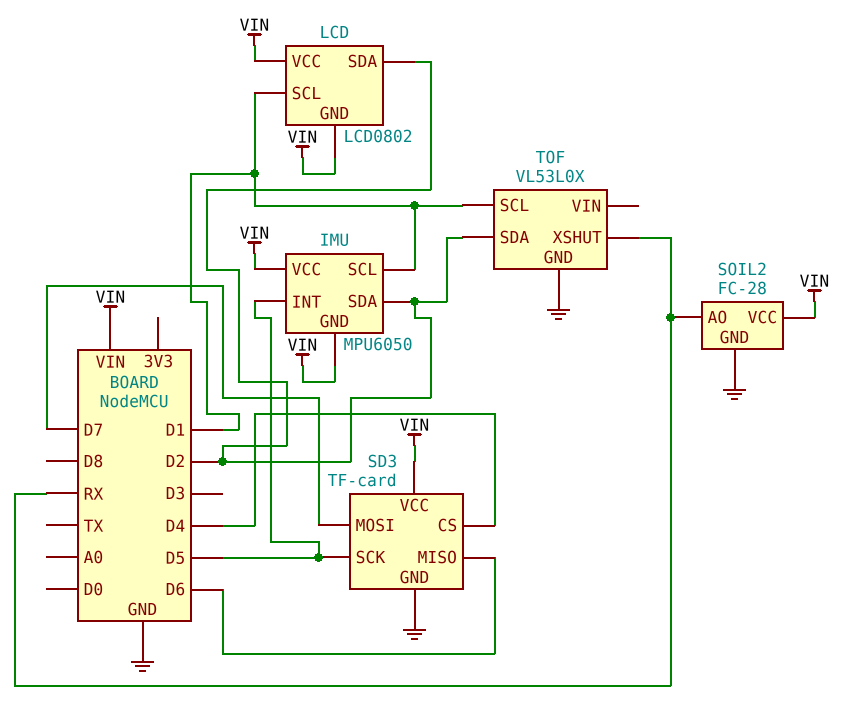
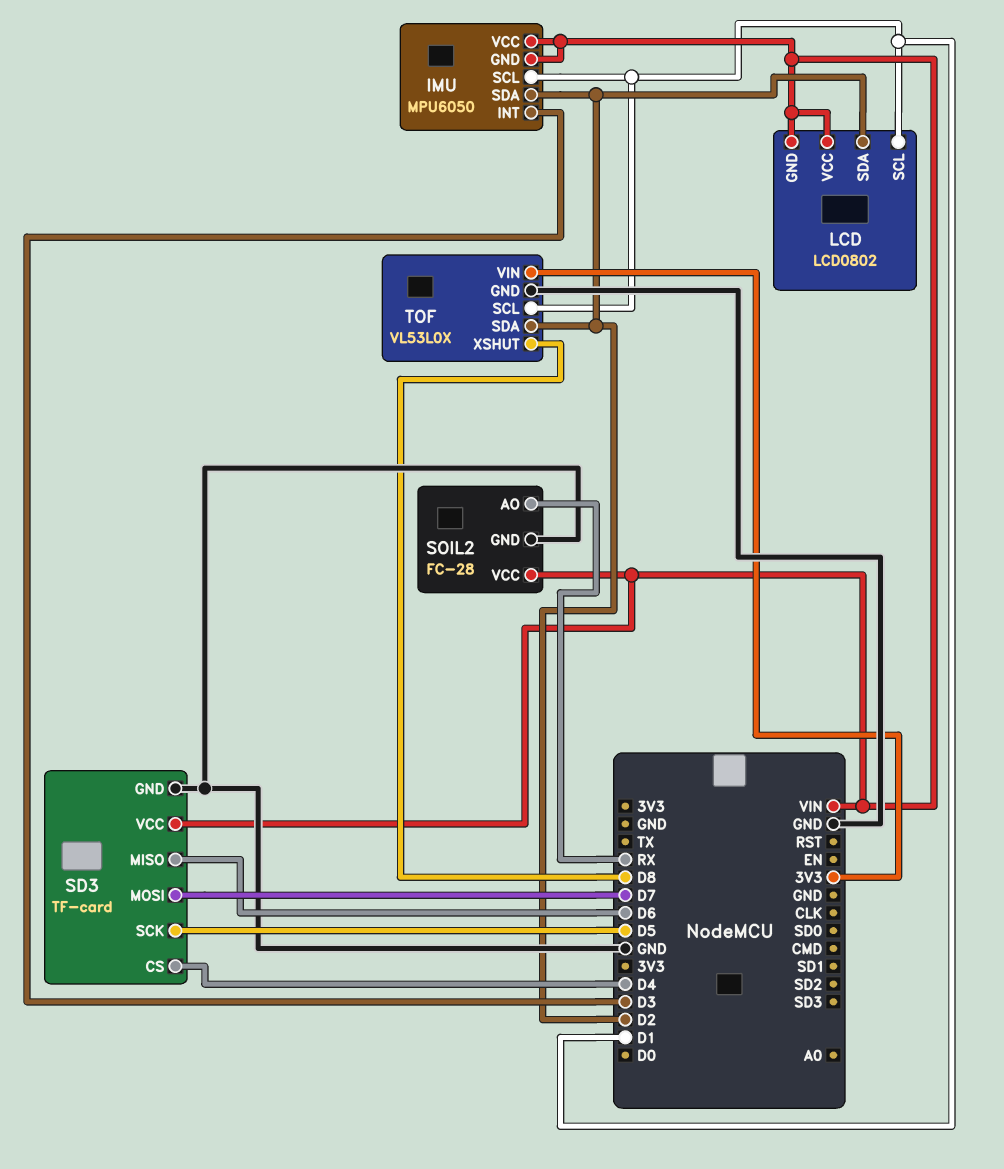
IMU pin INT: D5 -> D3
TOF pin VIN: none -> 3V3
TOF pin XSHUT: RX -> D8

